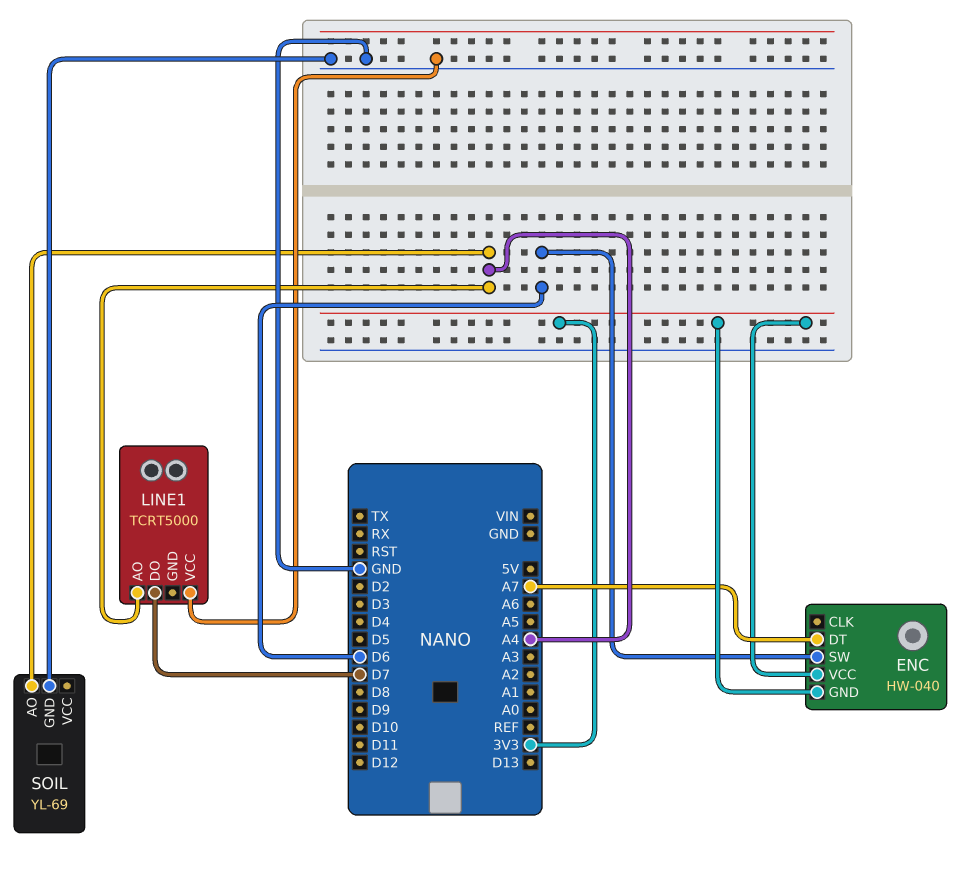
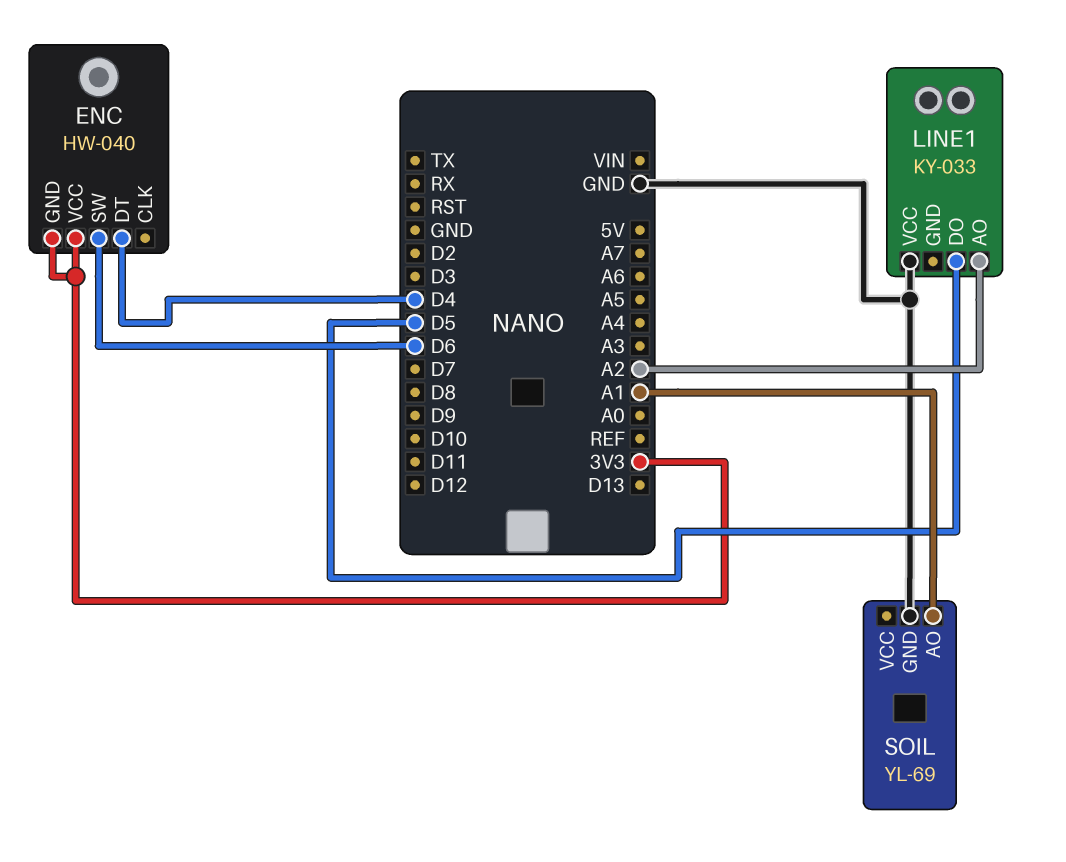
ENC pin DT: A7 -> D4
LINE1: TCRT5000 -> KY-033
LINE1 pin AO: A4 -> A2
LINE1 pin DO: D7 -> D5
SOIL pin AO: A4 -> A1

